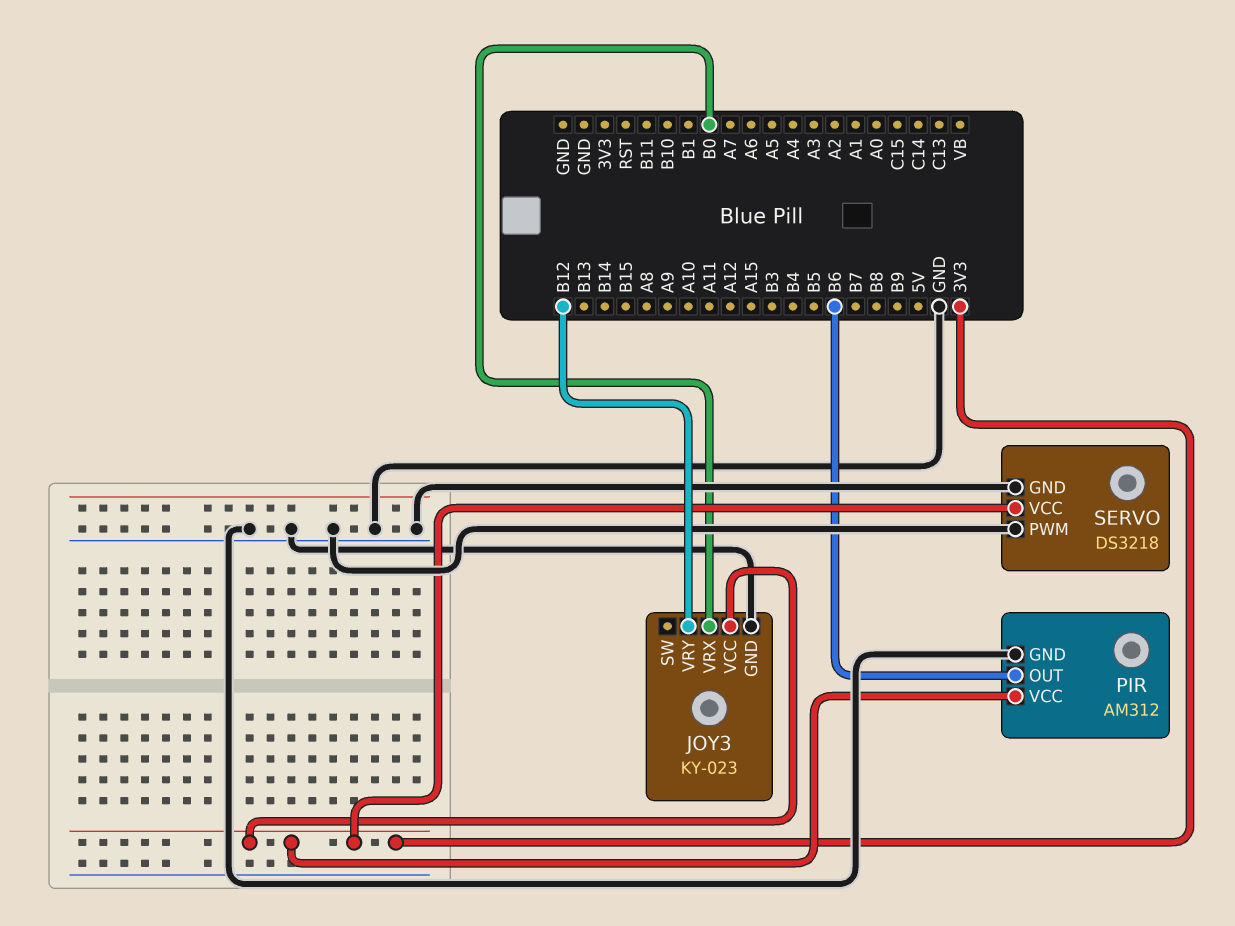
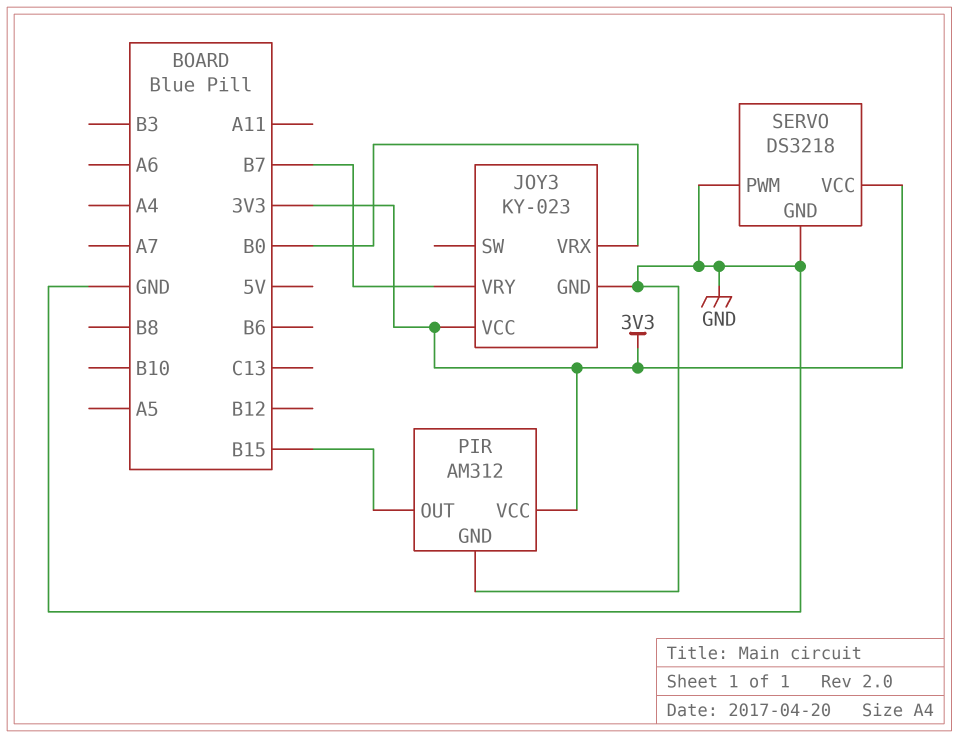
JOY3 pin VRY: B12 -> B7
PIR pin OUT: B6 -> B15

